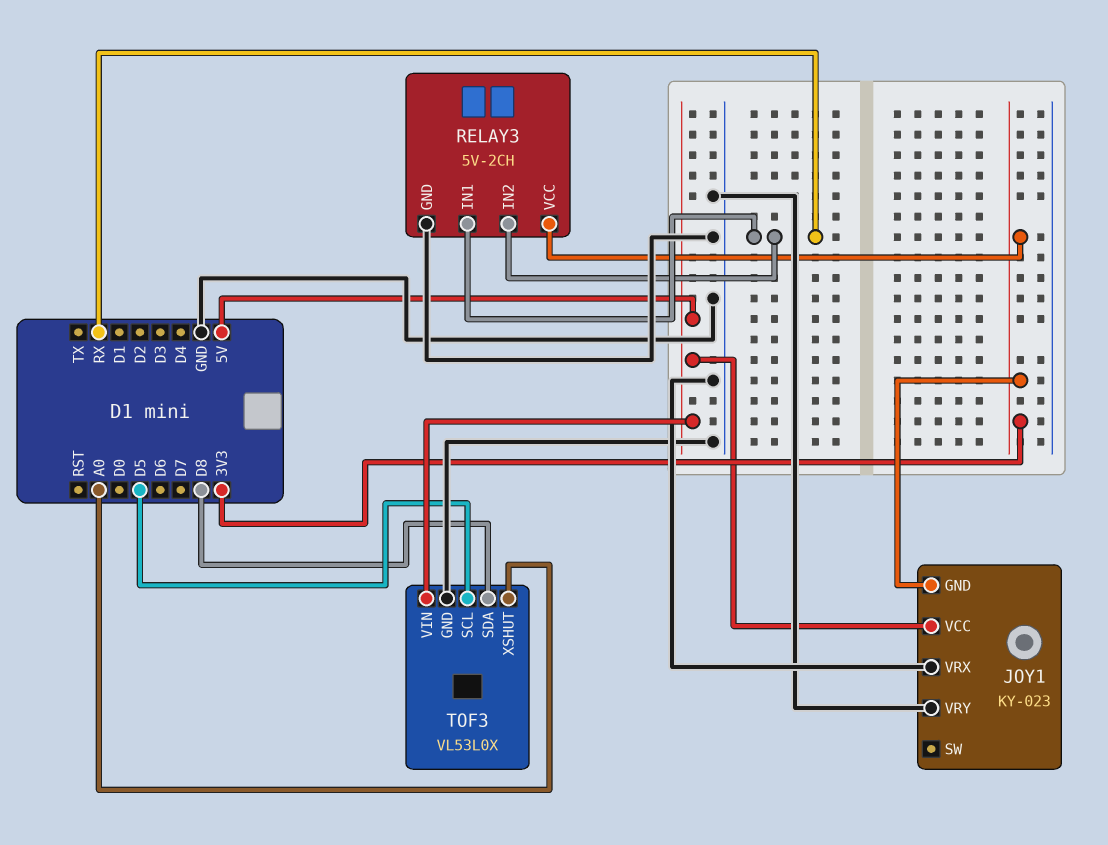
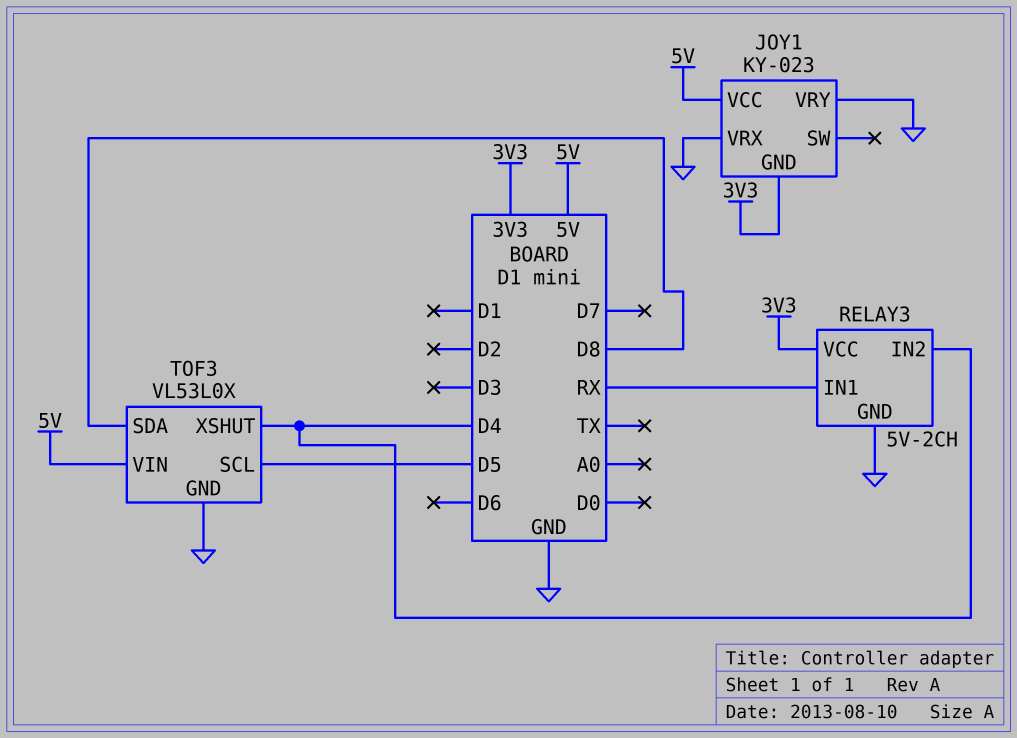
RELAY3 pin IN2: RX -> D4
TOF3 pin XSHUT: A0 -> D4

